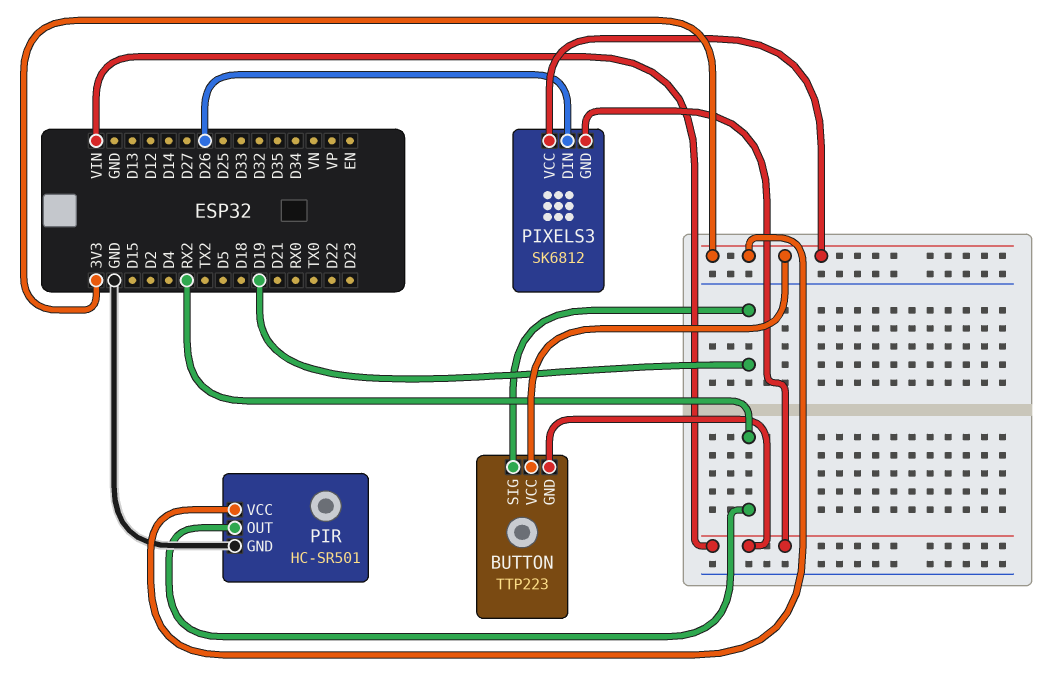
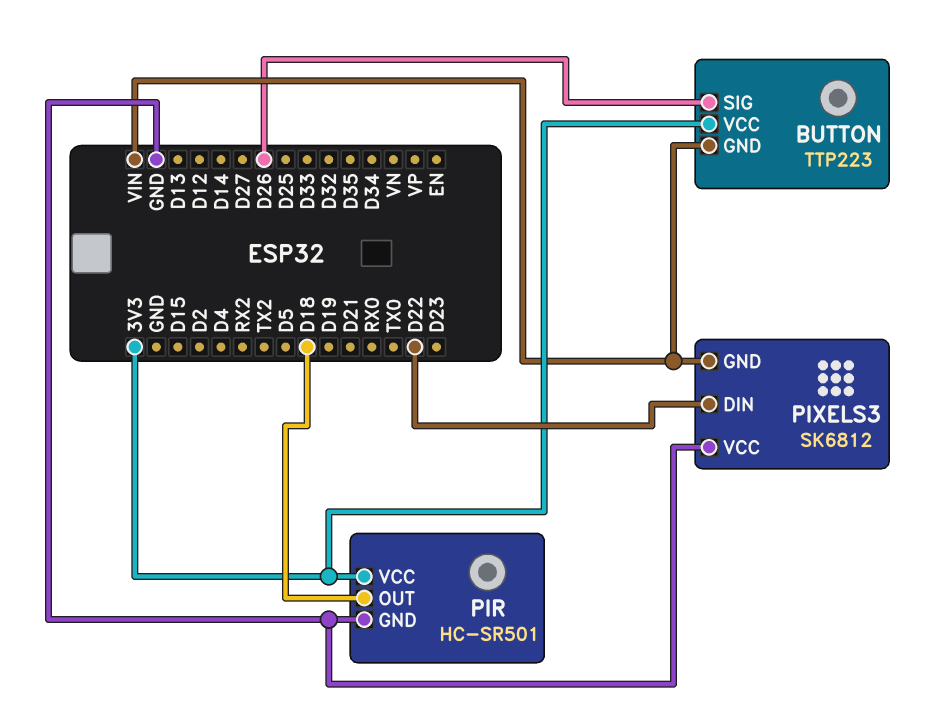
BUTTON pin SIG: D19 -> D26
PIR pin OUT: RX2 -> D18
PIXELS3 pin DIN: D26 -> D22
PIXELS3 pin VCC: 3V3 -> GND

